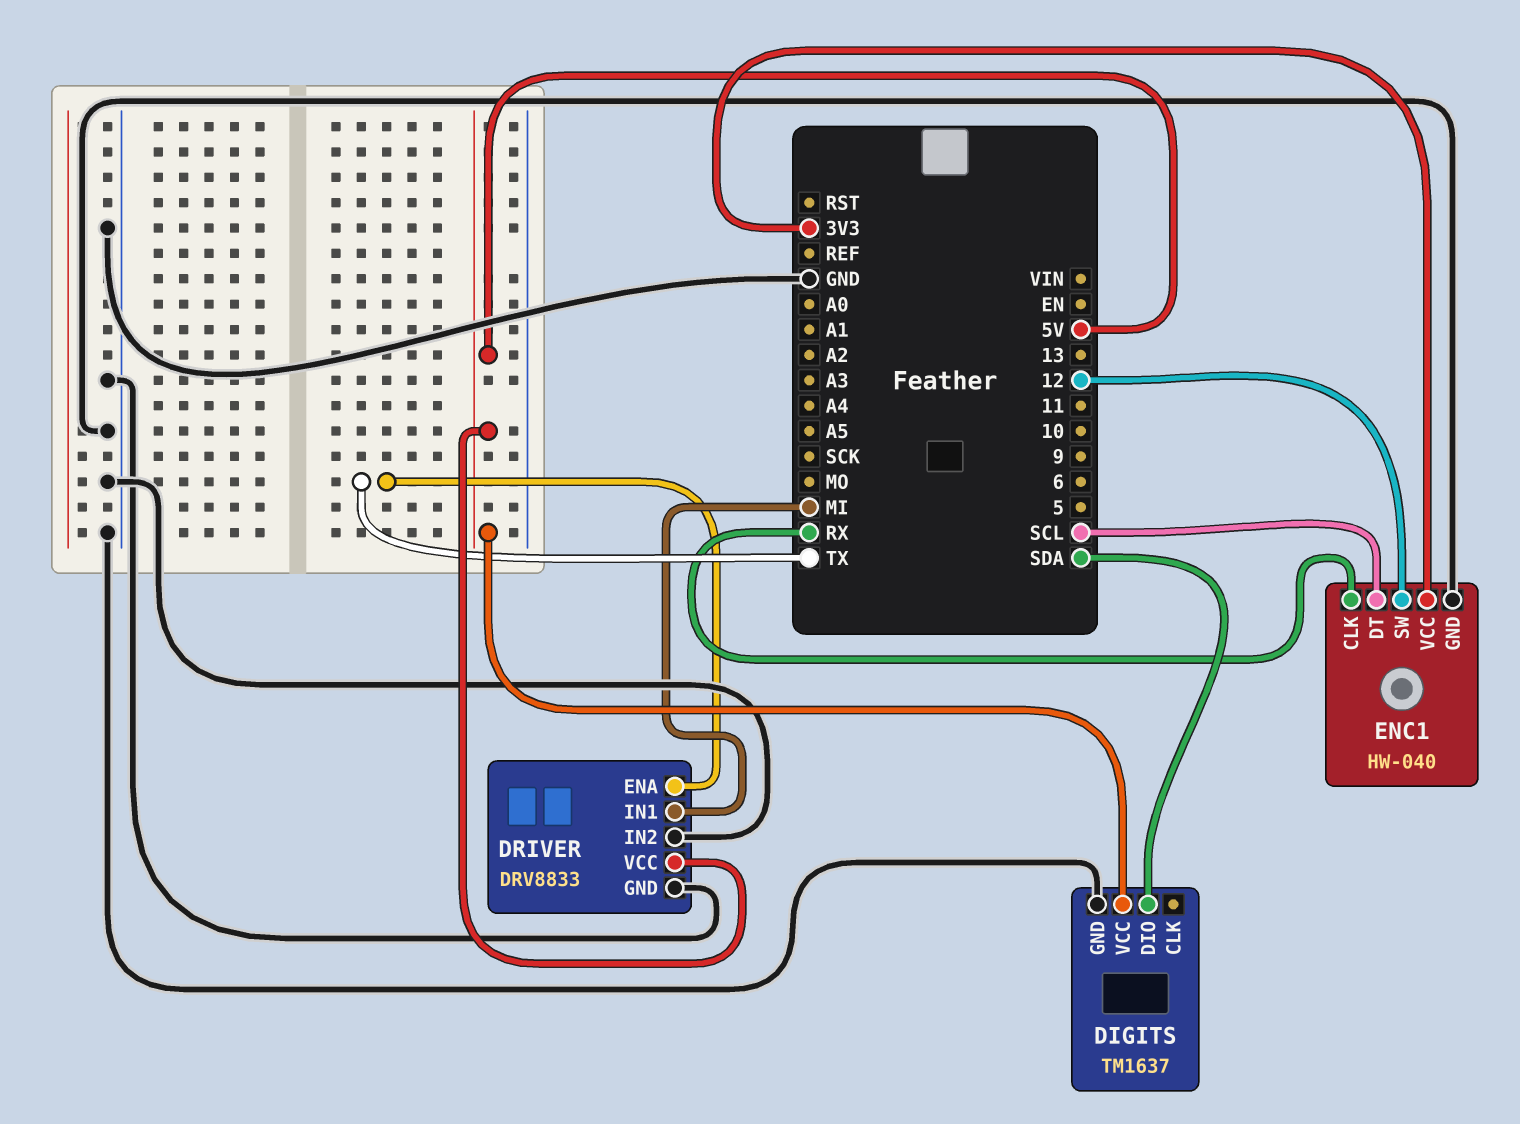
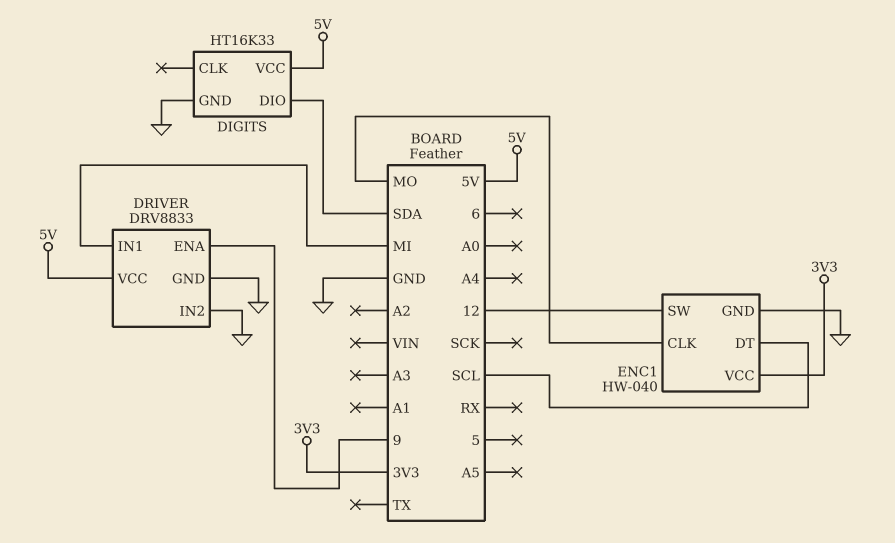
DIGITS: TM1637 -> HT16K33
DRIVER pin ENA: TX -> 9
ENC1 pin CLK: RX -> MO

